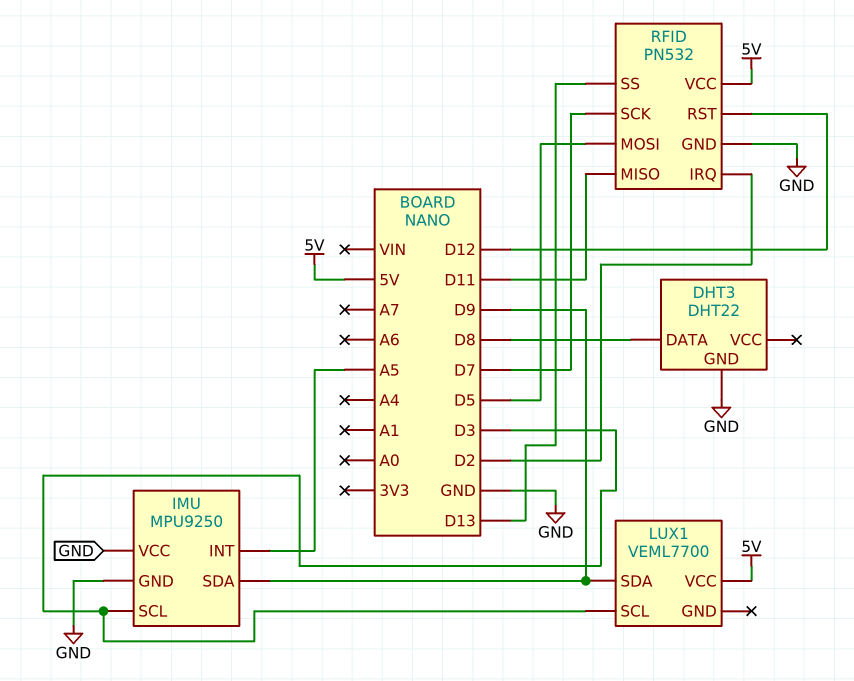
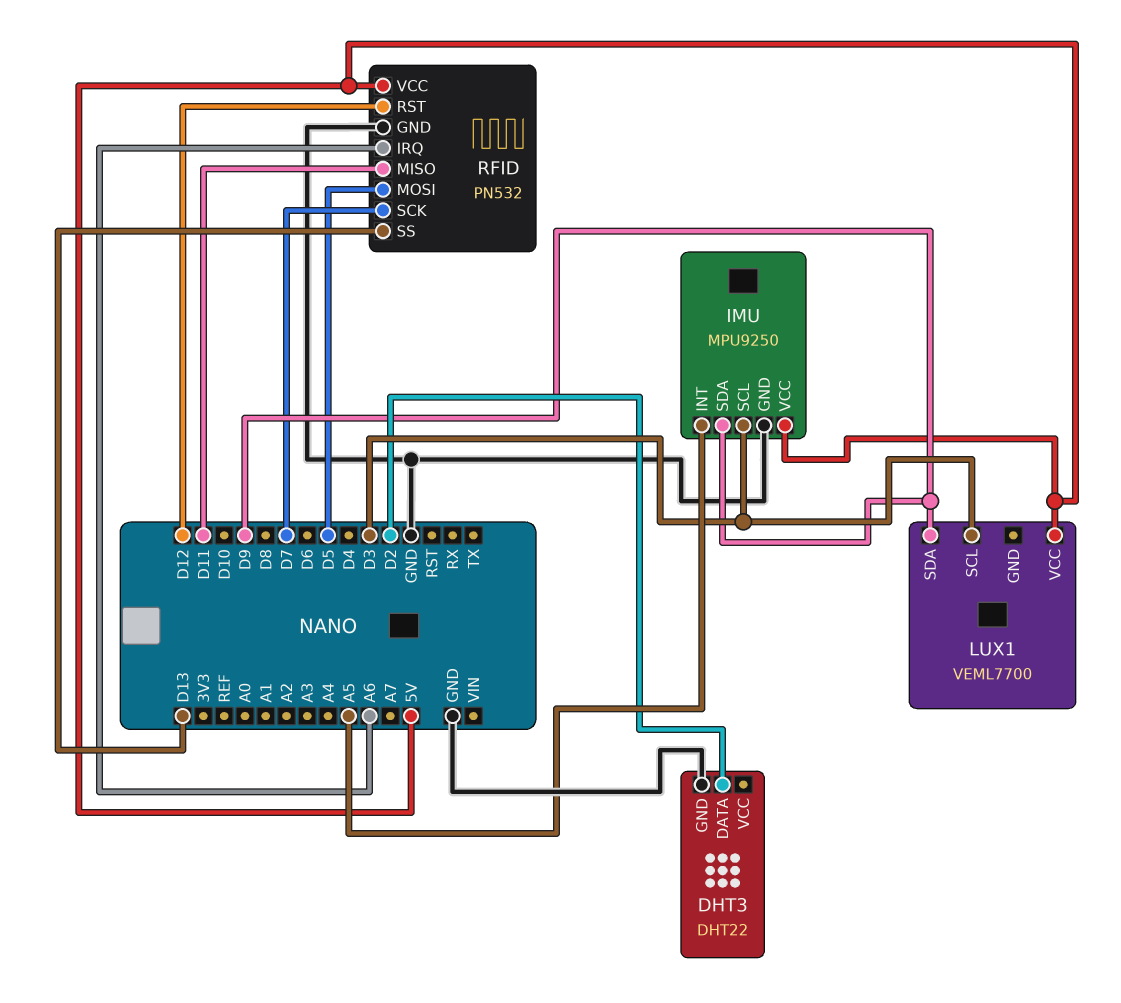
DHT3 pin DATA: D8 -> D2
IMU pin VCC: GND -> 5V
RFID pin IRQ: D2 -> A6

